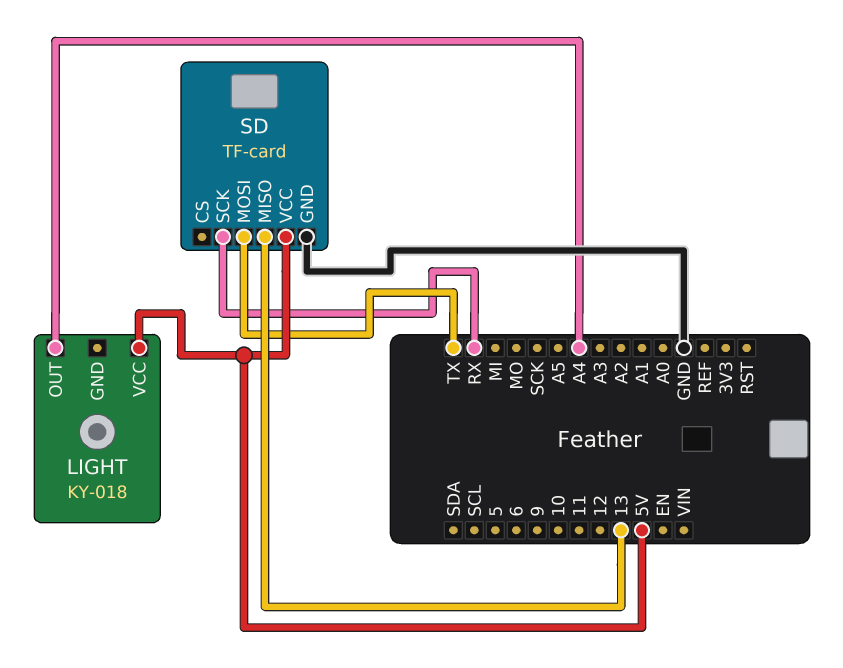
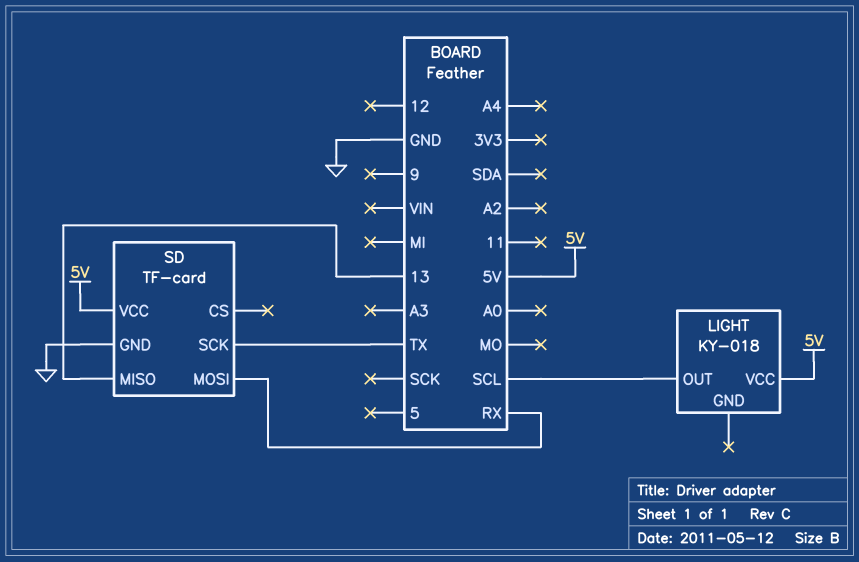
LIGHT pin OUT: A4 -> SCL
SD pin MOSI: TX -> RX
SD pin SCK: RX -> TX

